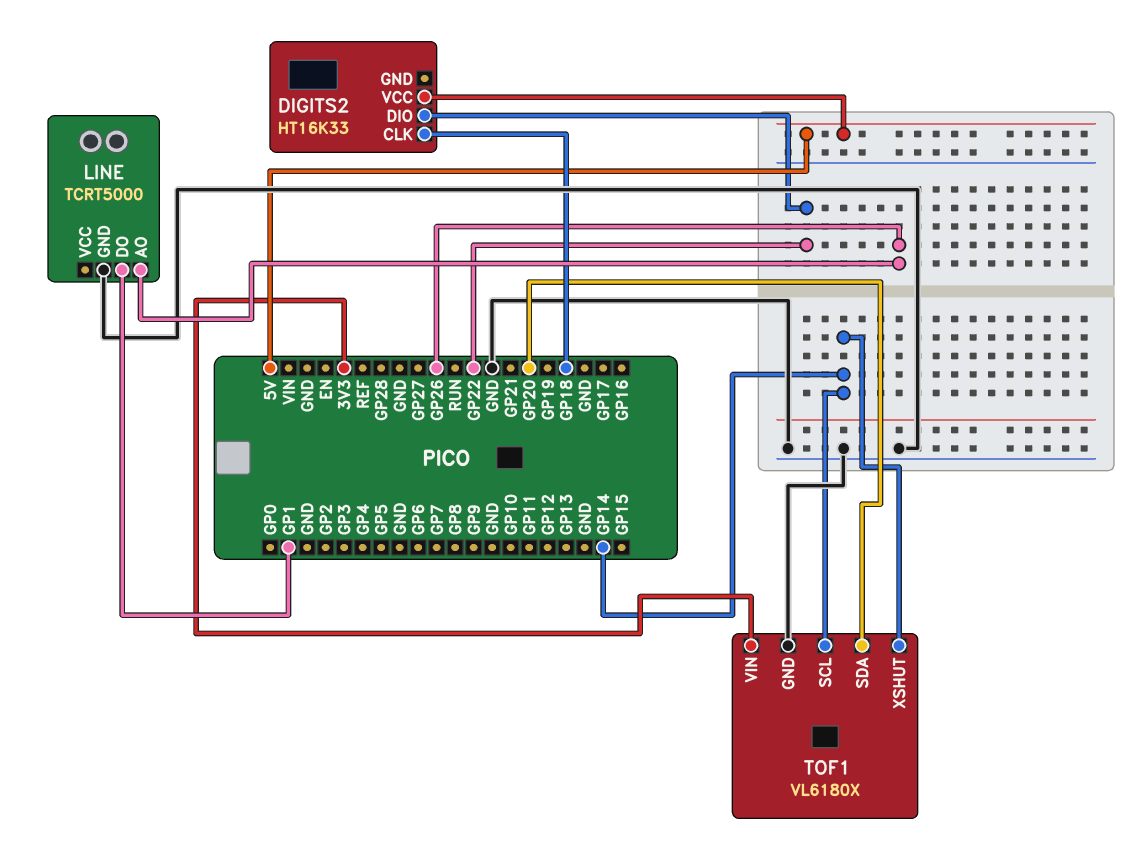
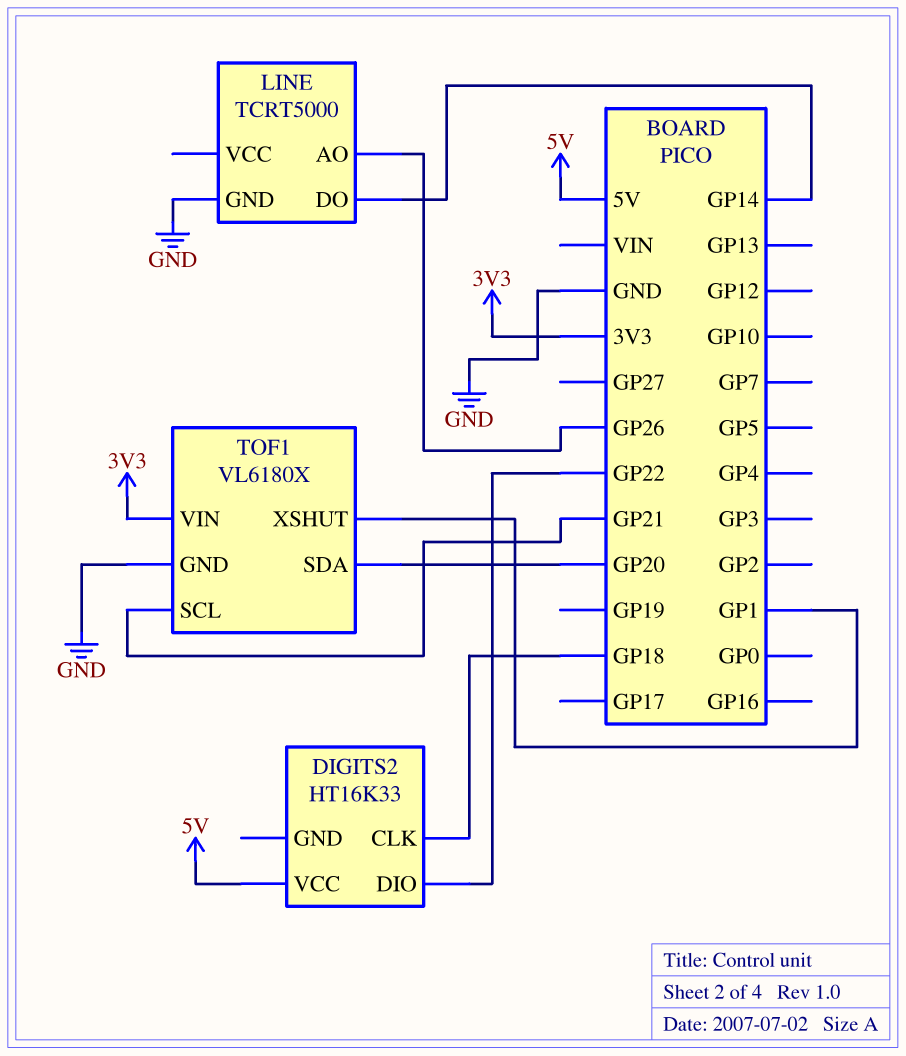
LINE pin DO: GP1 -> GP14
TOF1 pin SCL: GP14 -> GP21
TOF1 pin XSHUT: GP14 -> GP1

